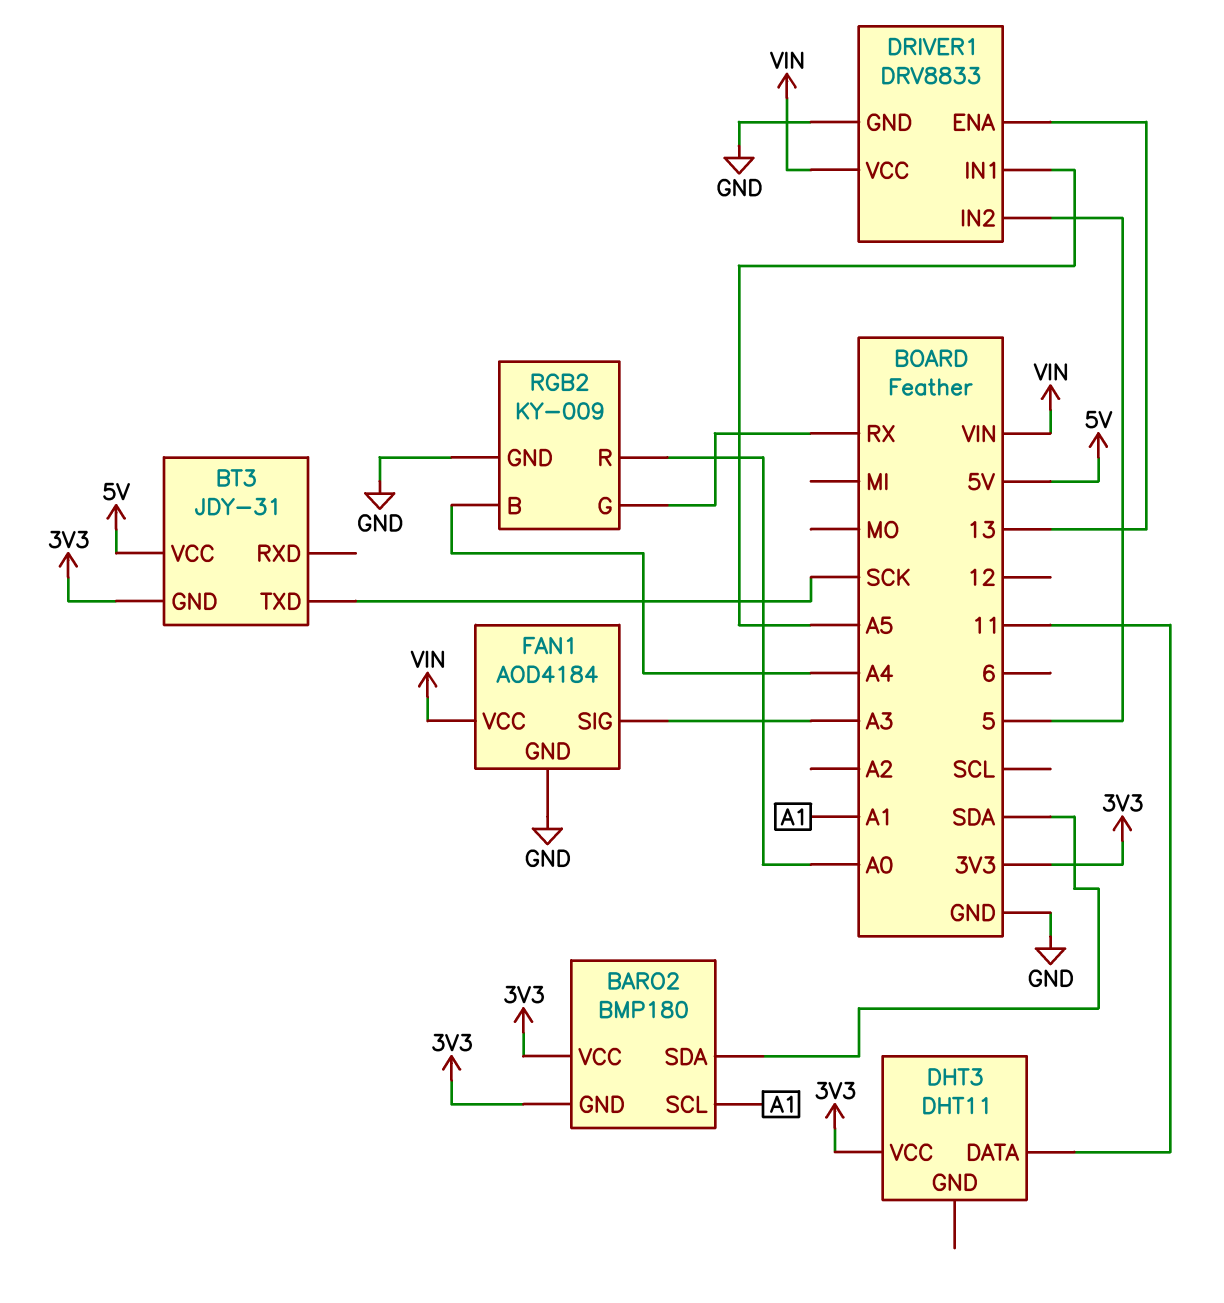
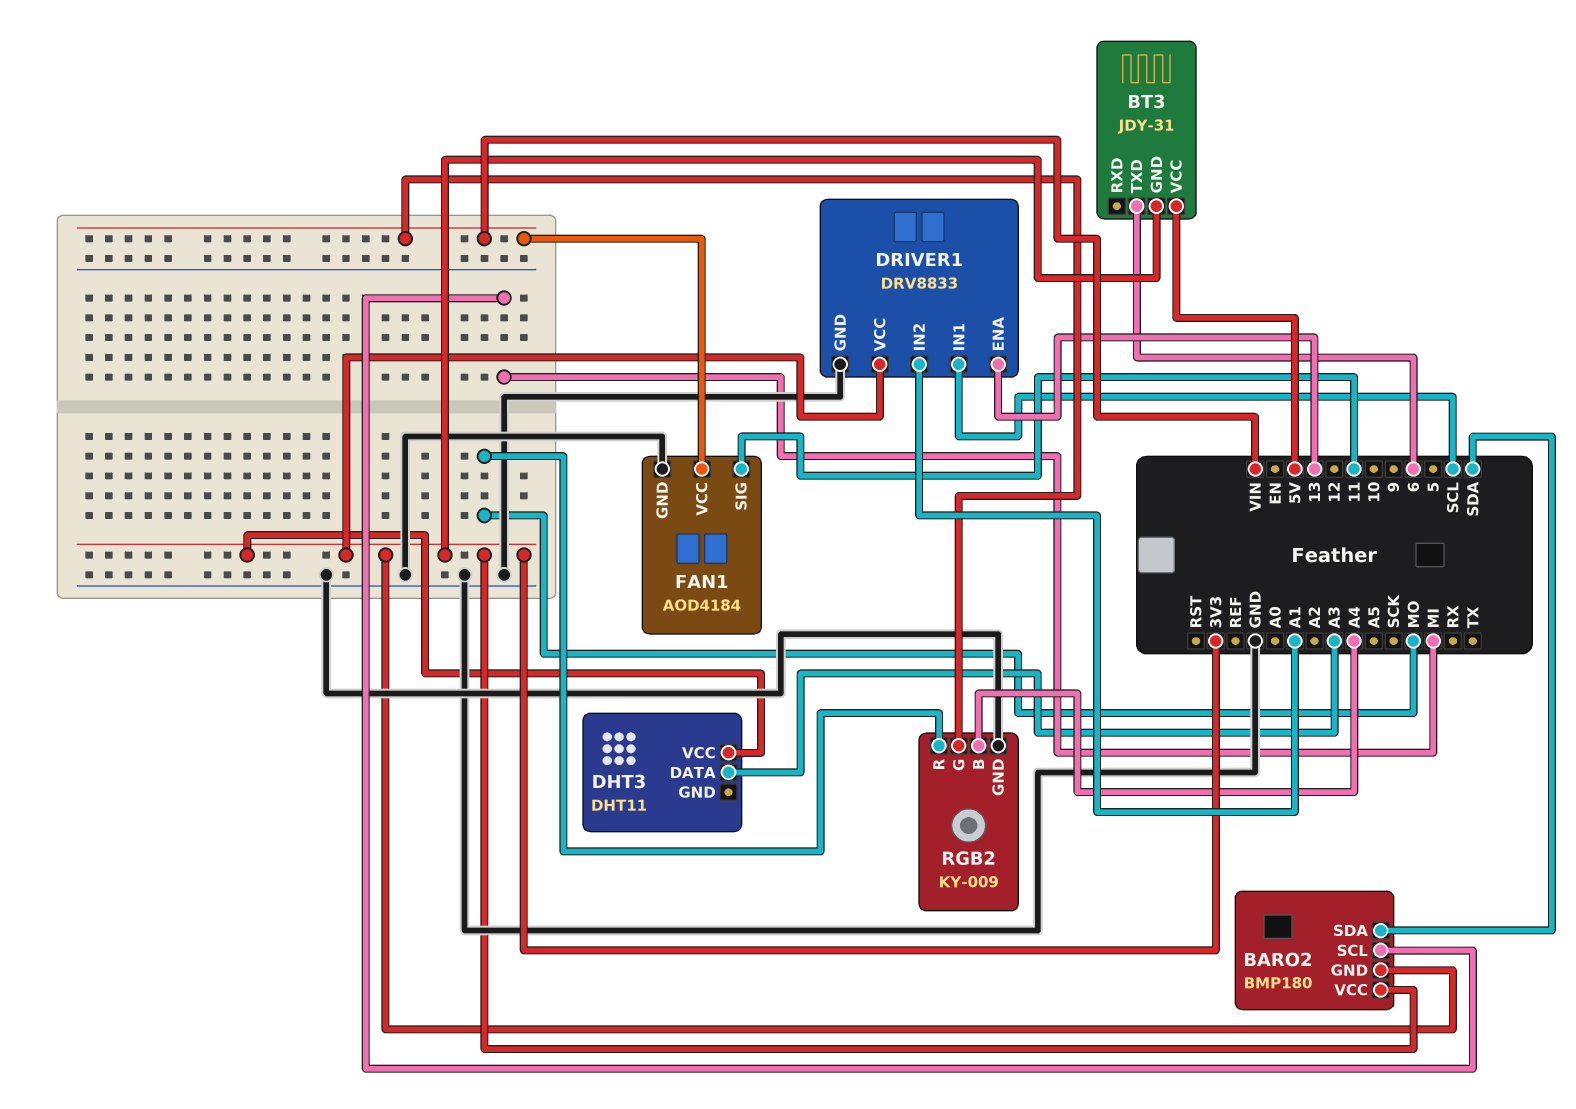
BARO2 pin SCL: A1 -> MI
BT3 pin TXD: SCK -> 6
DHT3 pin DATA: 11 -> A3
DRIVER1 pin IN1: A5 -> SCL
DRIVER1 pin IN2: 5 -> A1
DRIVER1 pin VCC: VIN -> 3V3
FAN1 pin SIG: A3 -> 11
RGB2 pin G: RX -> VIN
RGB2 pin R: A0 -> MO

